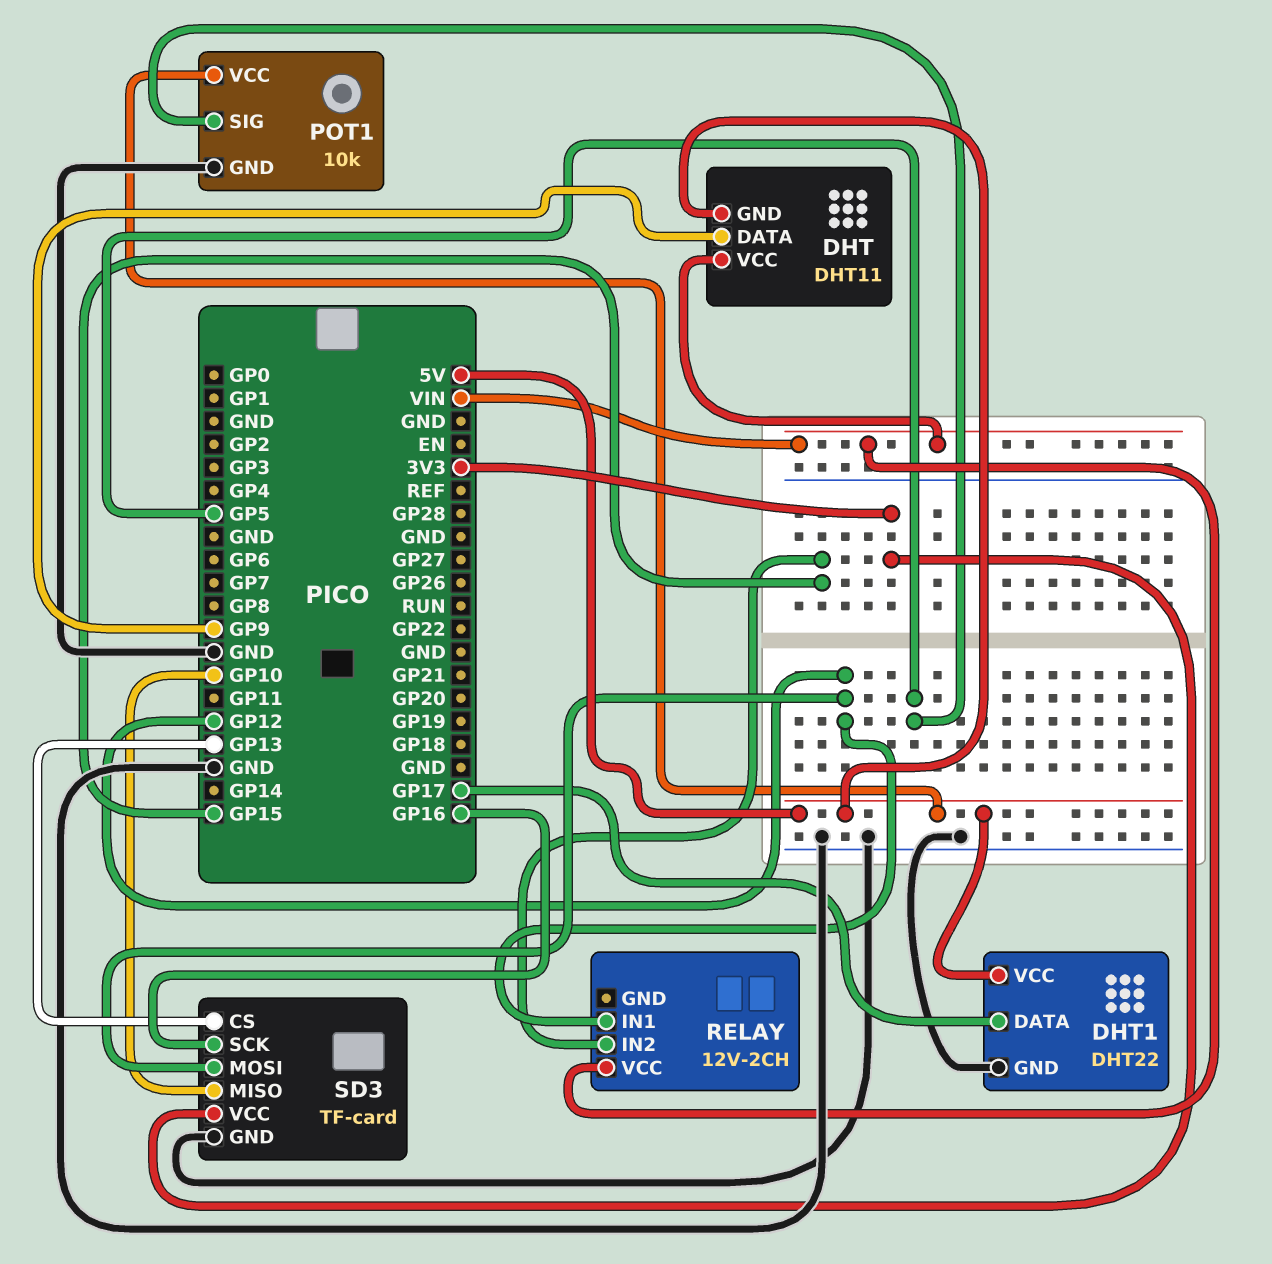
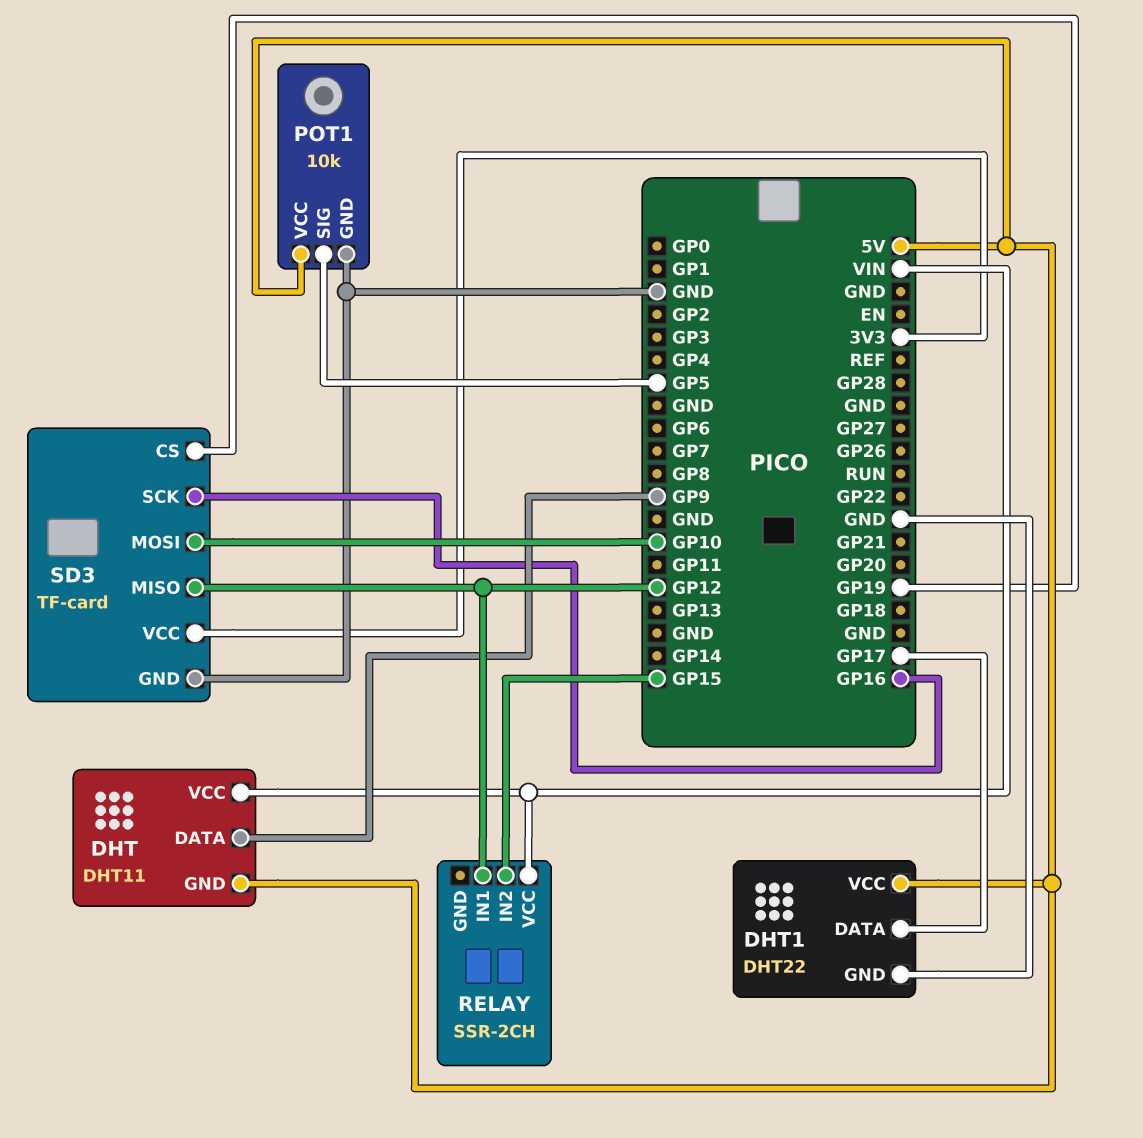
RELAY: 12V-2CH -> SSR-2CH
SD3 pin CS: GP13 -> GP19
SD3 pin MISO: GP10 -> GP12
SD3 pin MOSI: GP12 -> GP10

